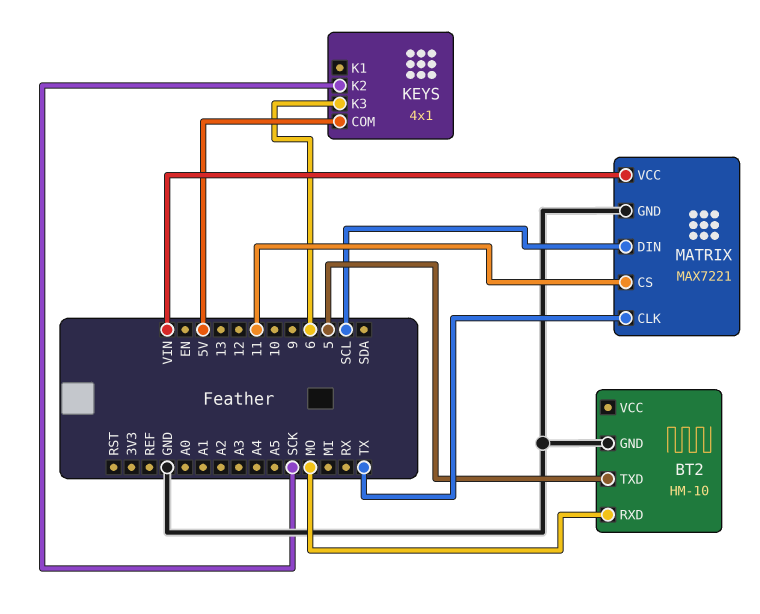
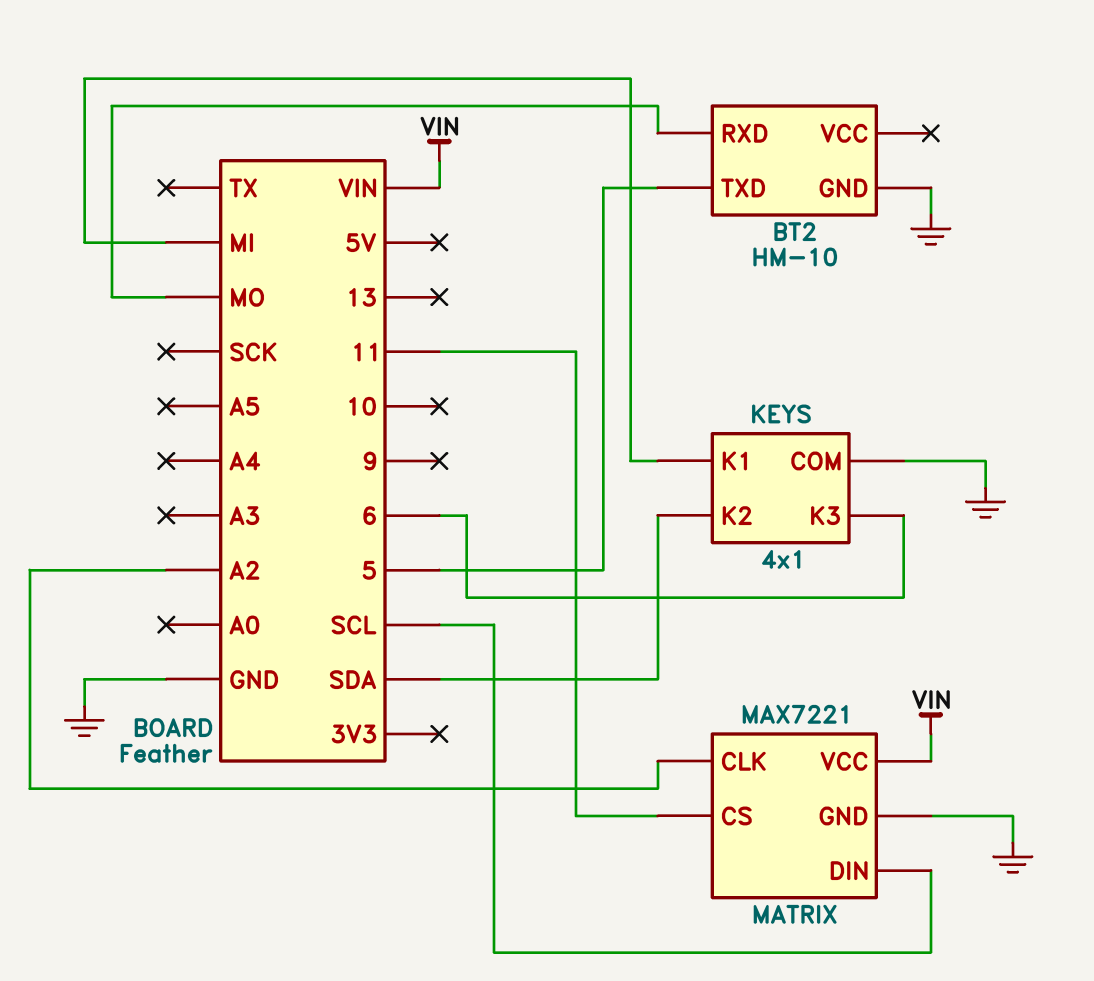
KEYS pin COM: 5V -> GND
KEYS pin K1: none -> MI
KEYS pin K2: SCK -> SDA
MATRIX pin CLK: TX -> A2

